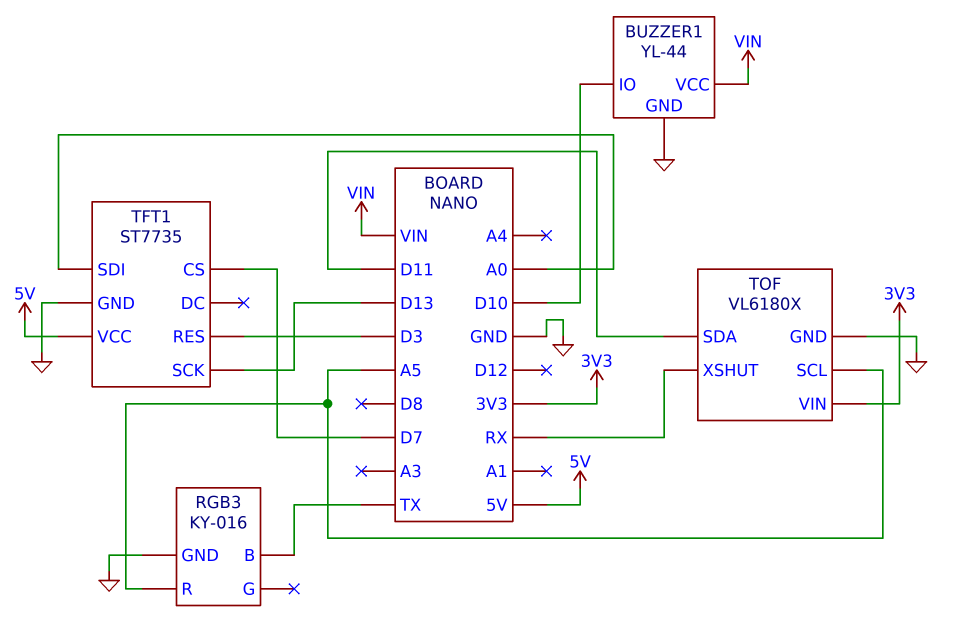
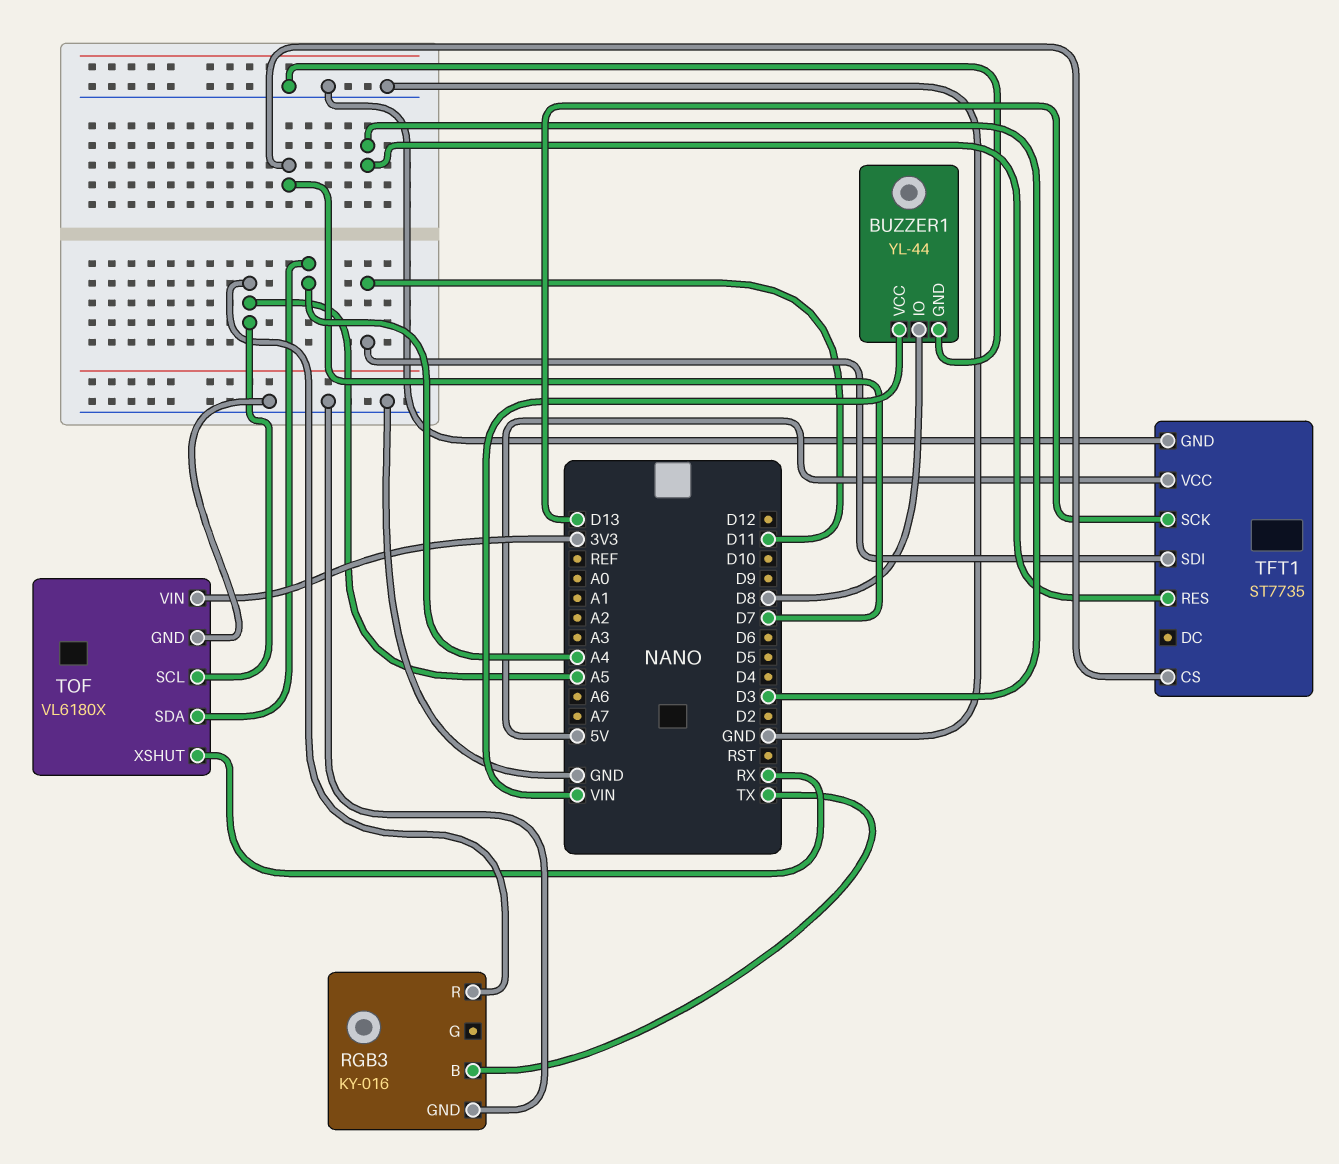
BUZZER1 pin IO: D10 -> D8
TFT1 pin SDI: A0 -> D11
TOF pin SDA: D11 -> A4

